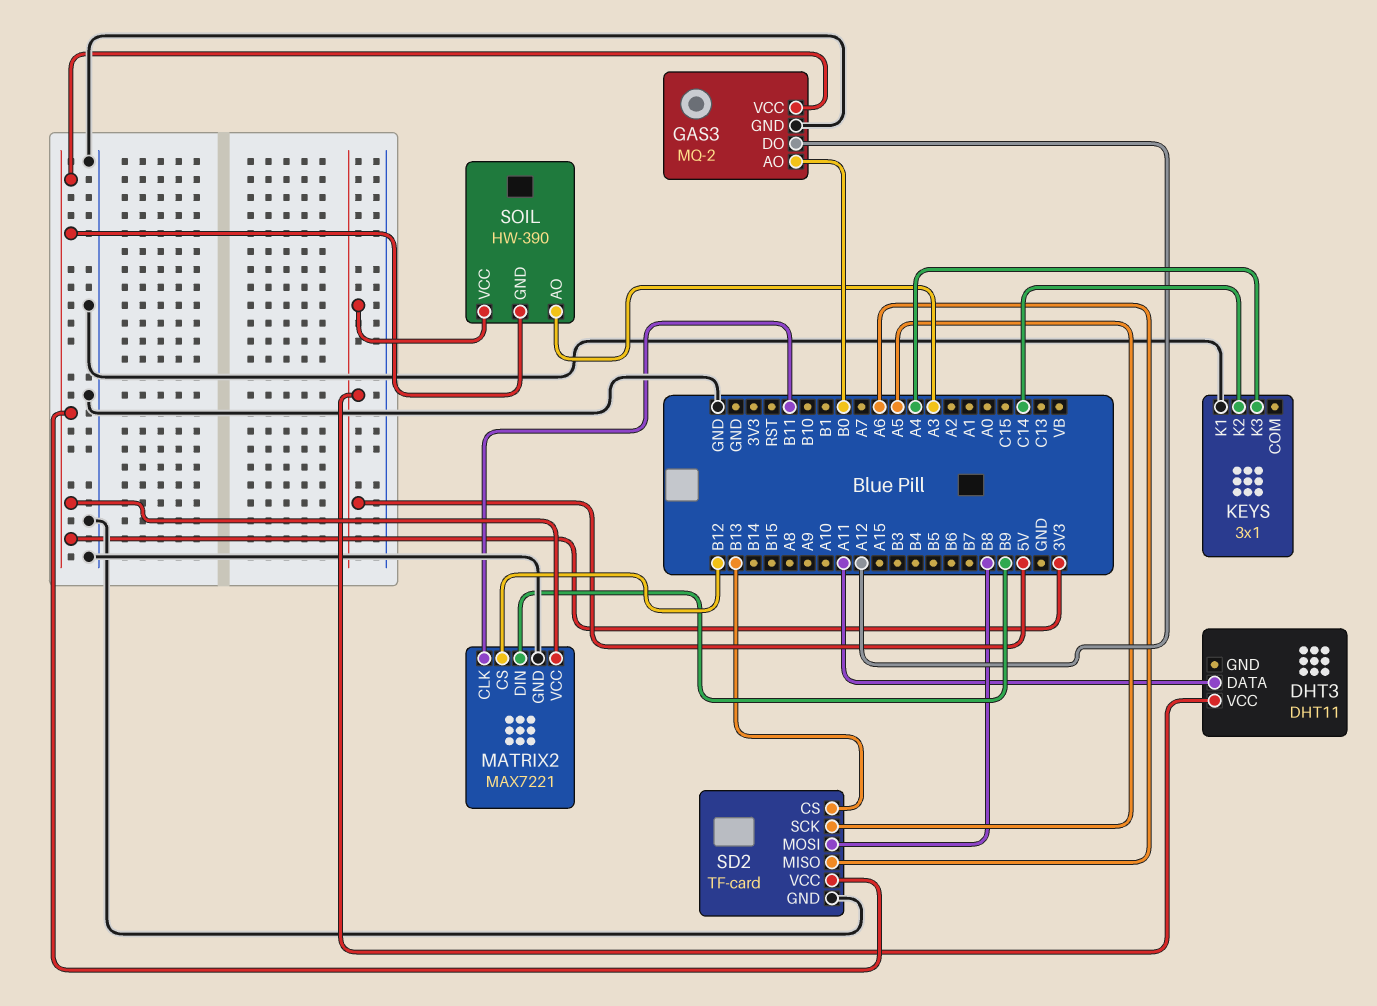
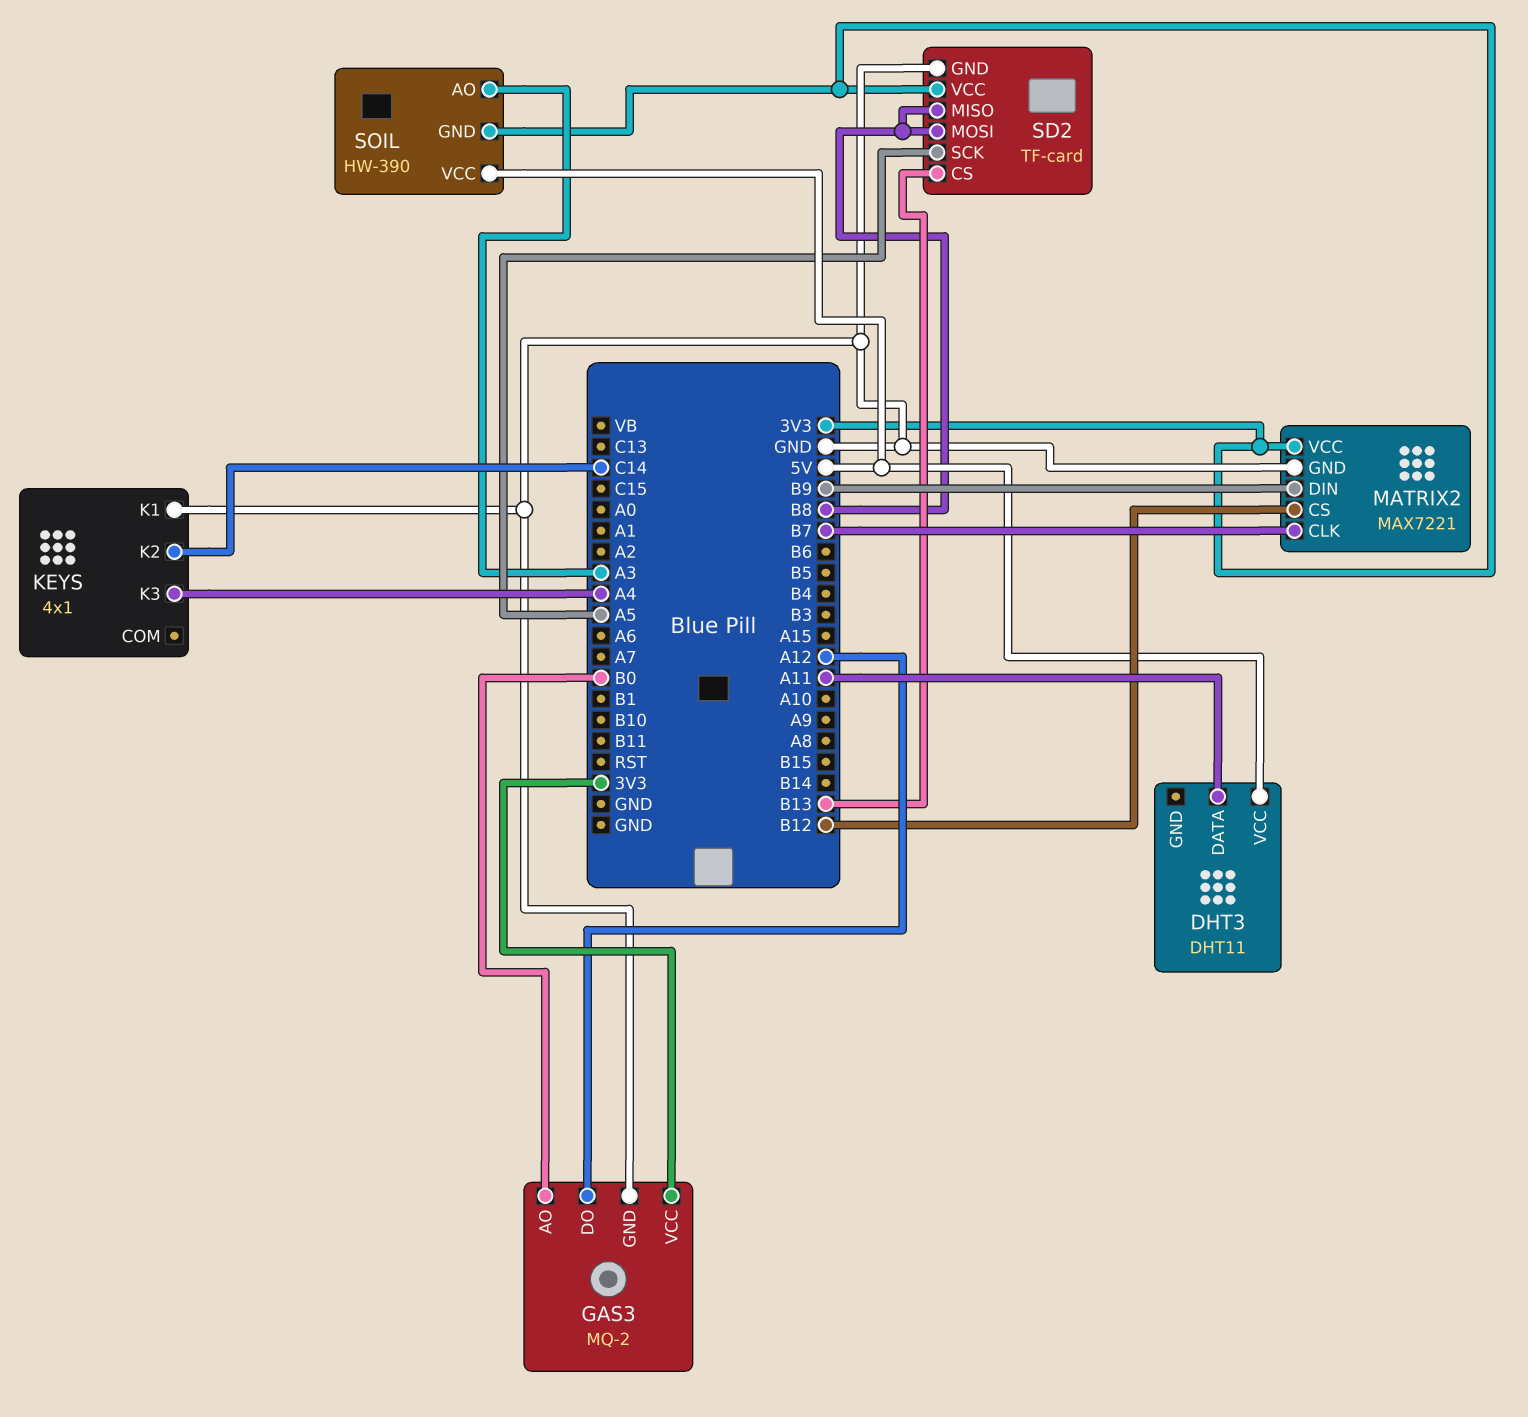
KEYS: 3x1 -> 4x1
MATRIX2 pin CLK: B11 -> B7
SD2 pin MISO: A6 -> B8

